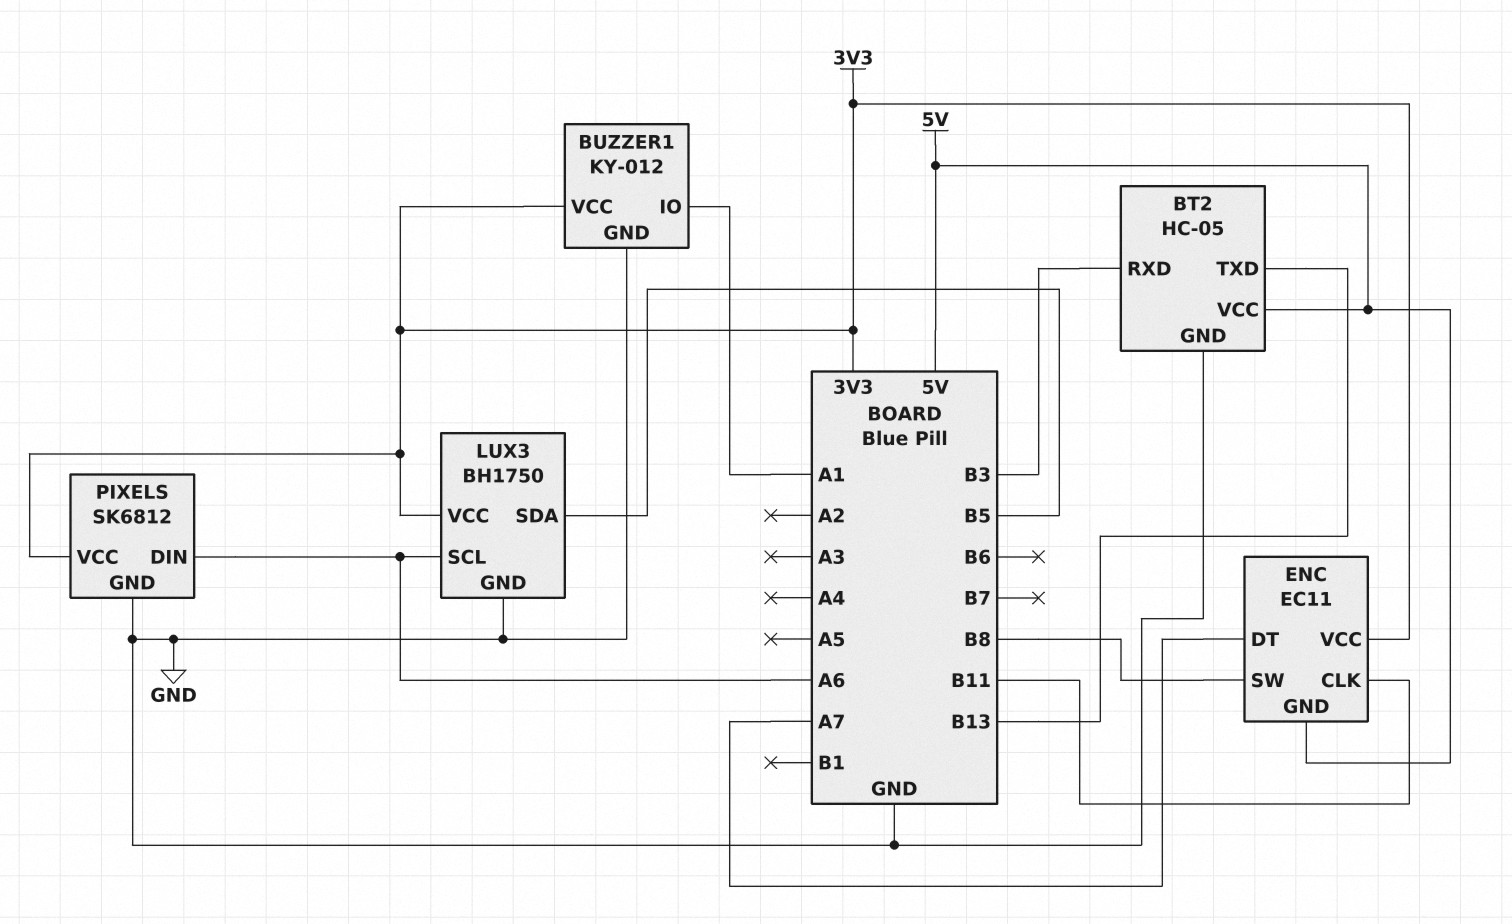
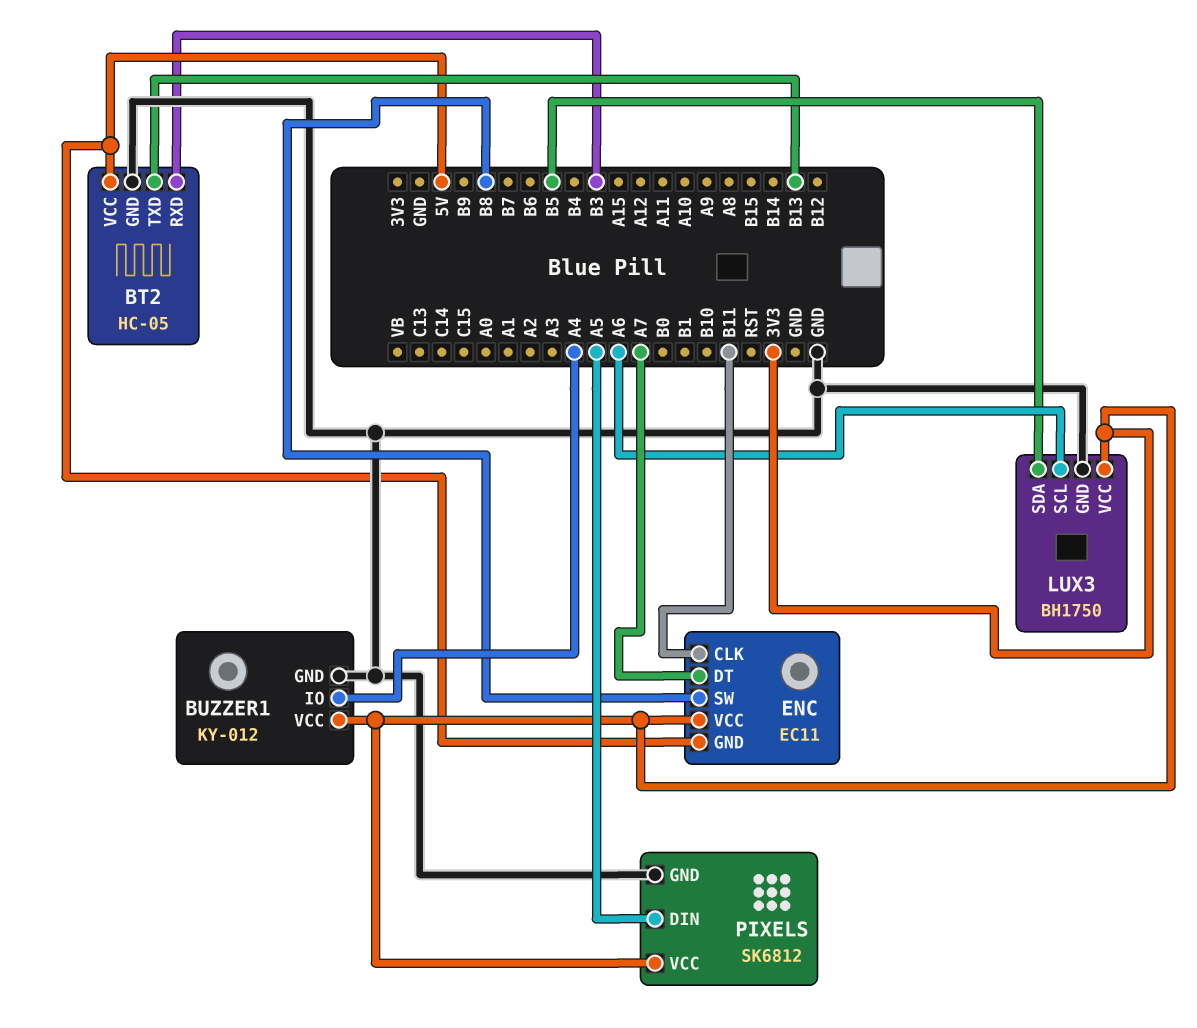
BUZZER1 pin IO: A1 -> A4
PIXELS pin DIN: A6 -> A5

